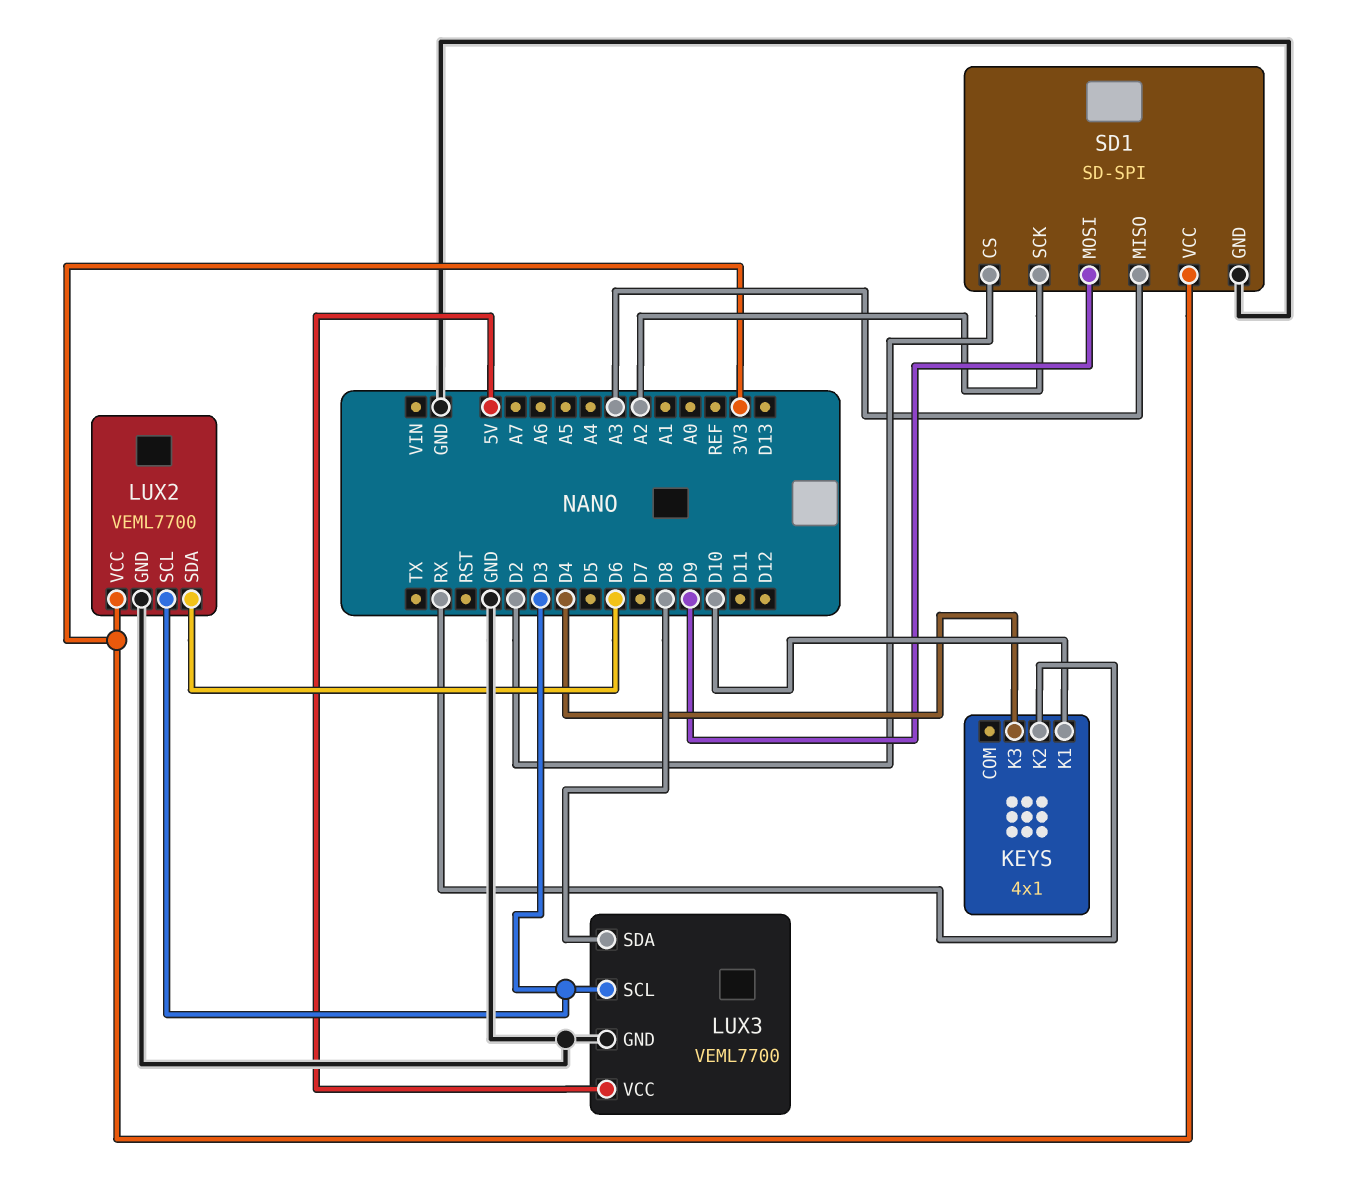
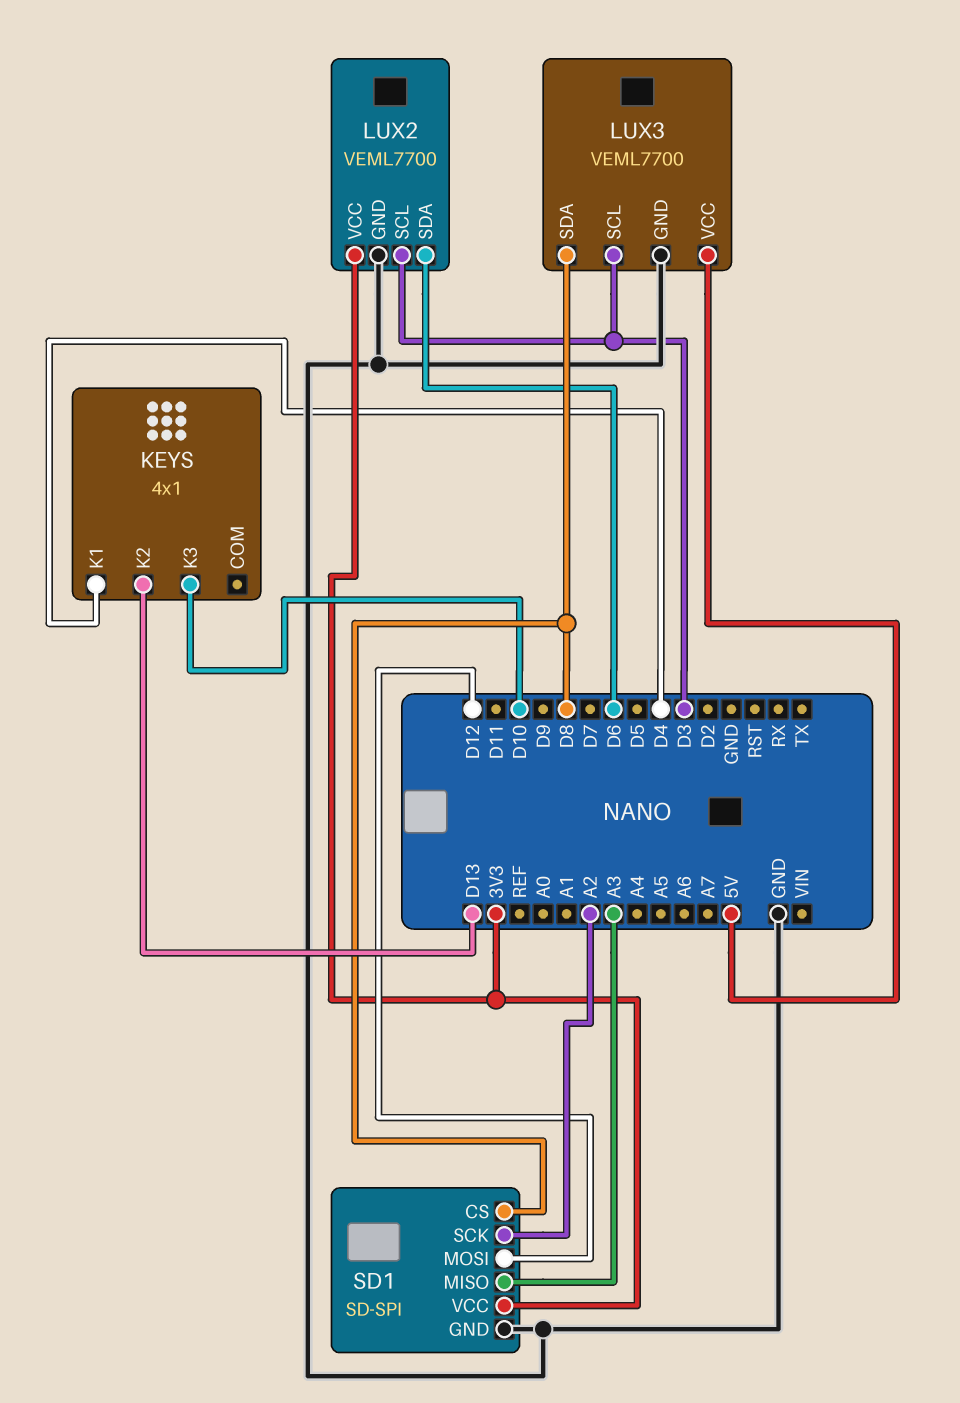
KEYS pin K1: D10 -> D4
KEYS pin K2: RX -> D13
KEYS pin K3: D4 -> D10
SD1 pin CS: D2 -> D8
SD1 pin MOSI: D9 -> D12

